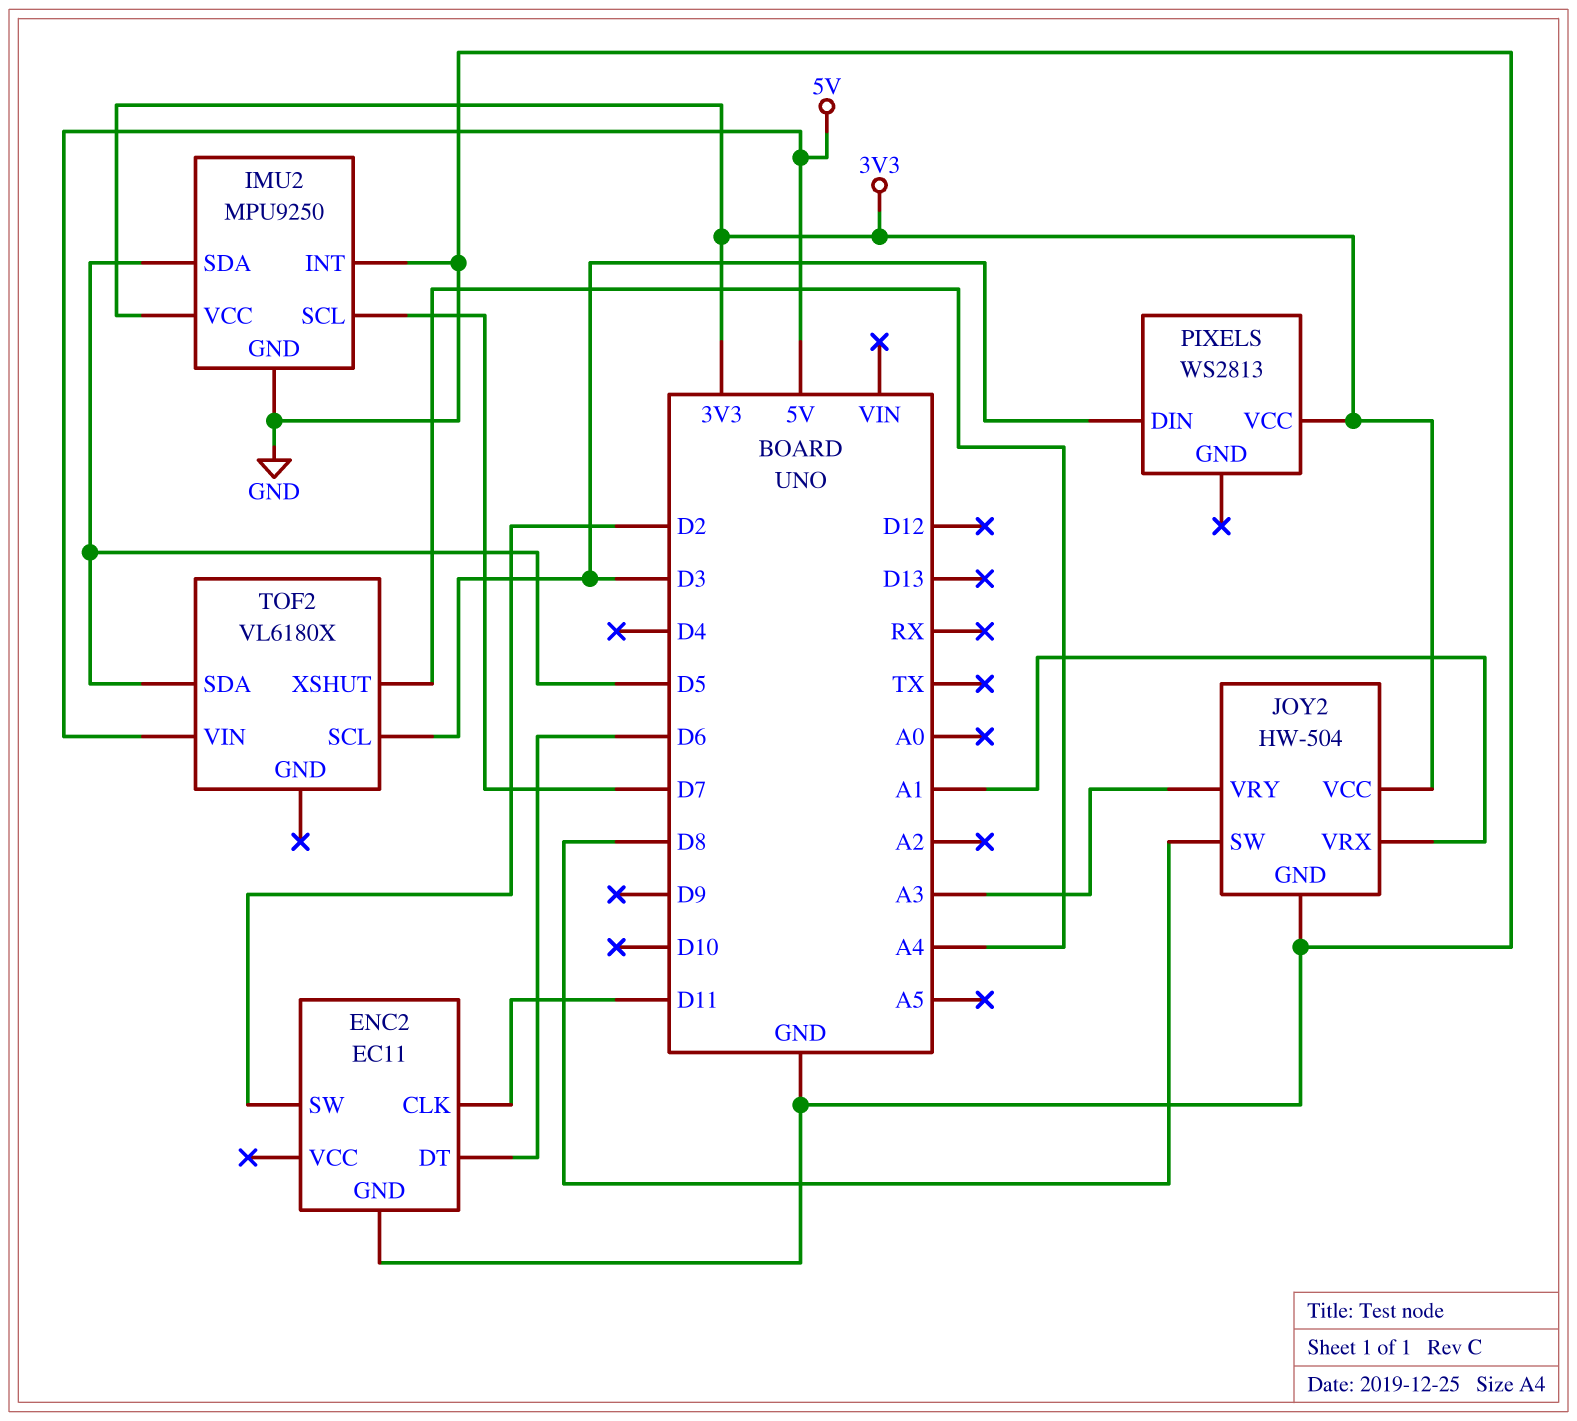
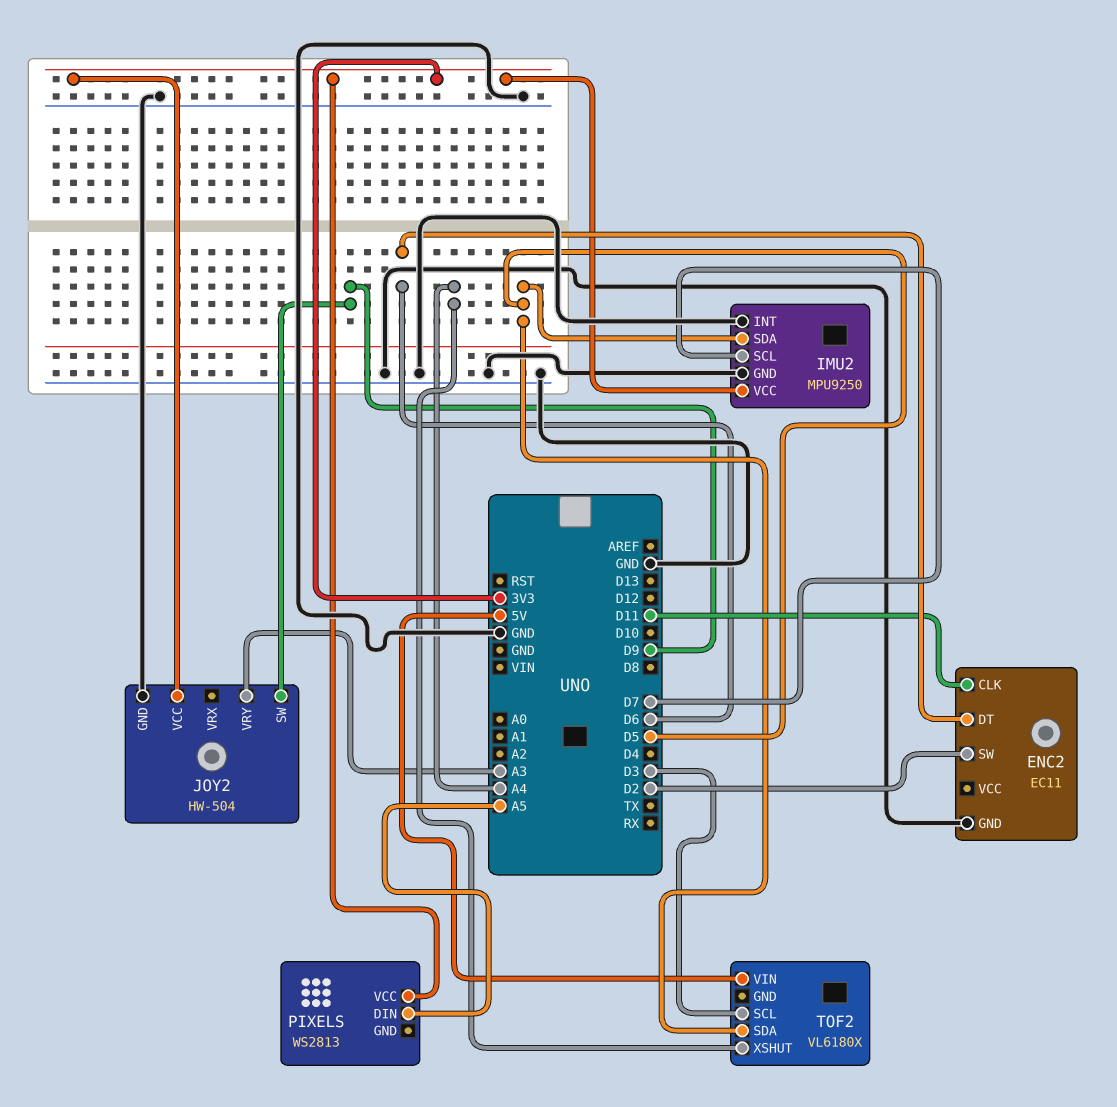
JOY2 pin SW: D8 -> D9
JOY2 pin VRX: A1 -> none
PIXELS pin DIN: D3 -> A5

